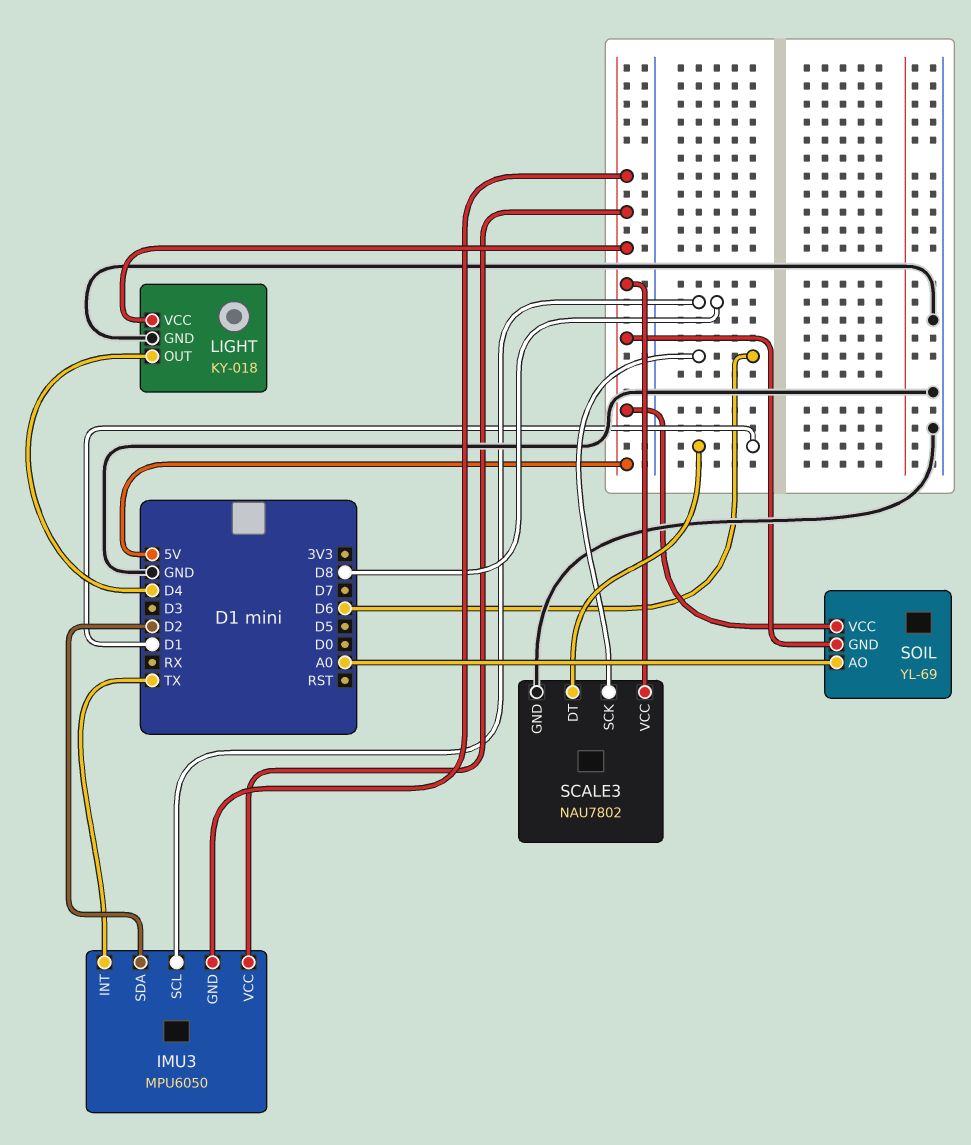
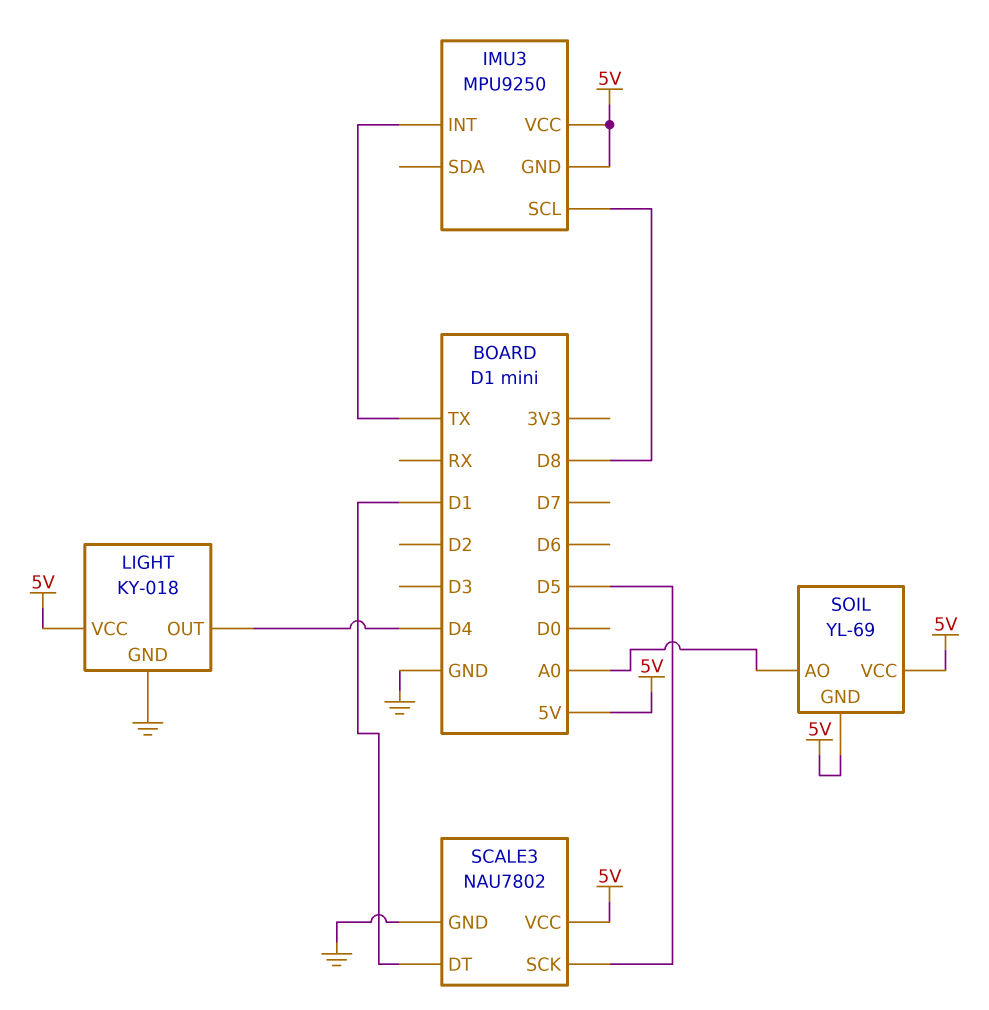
IMU3: MPU6050 -> MPU9250
IMU3 pin SDA: D2 -> none
SCALE3 pin SCK: D6 -> D5

